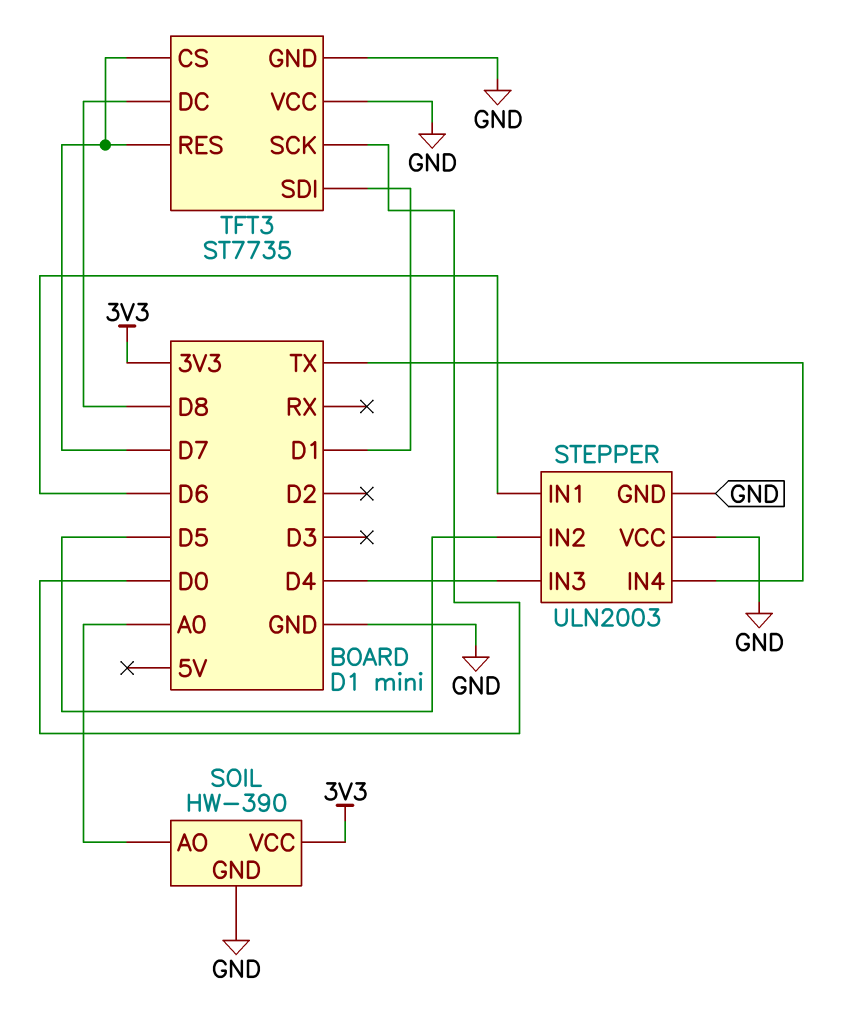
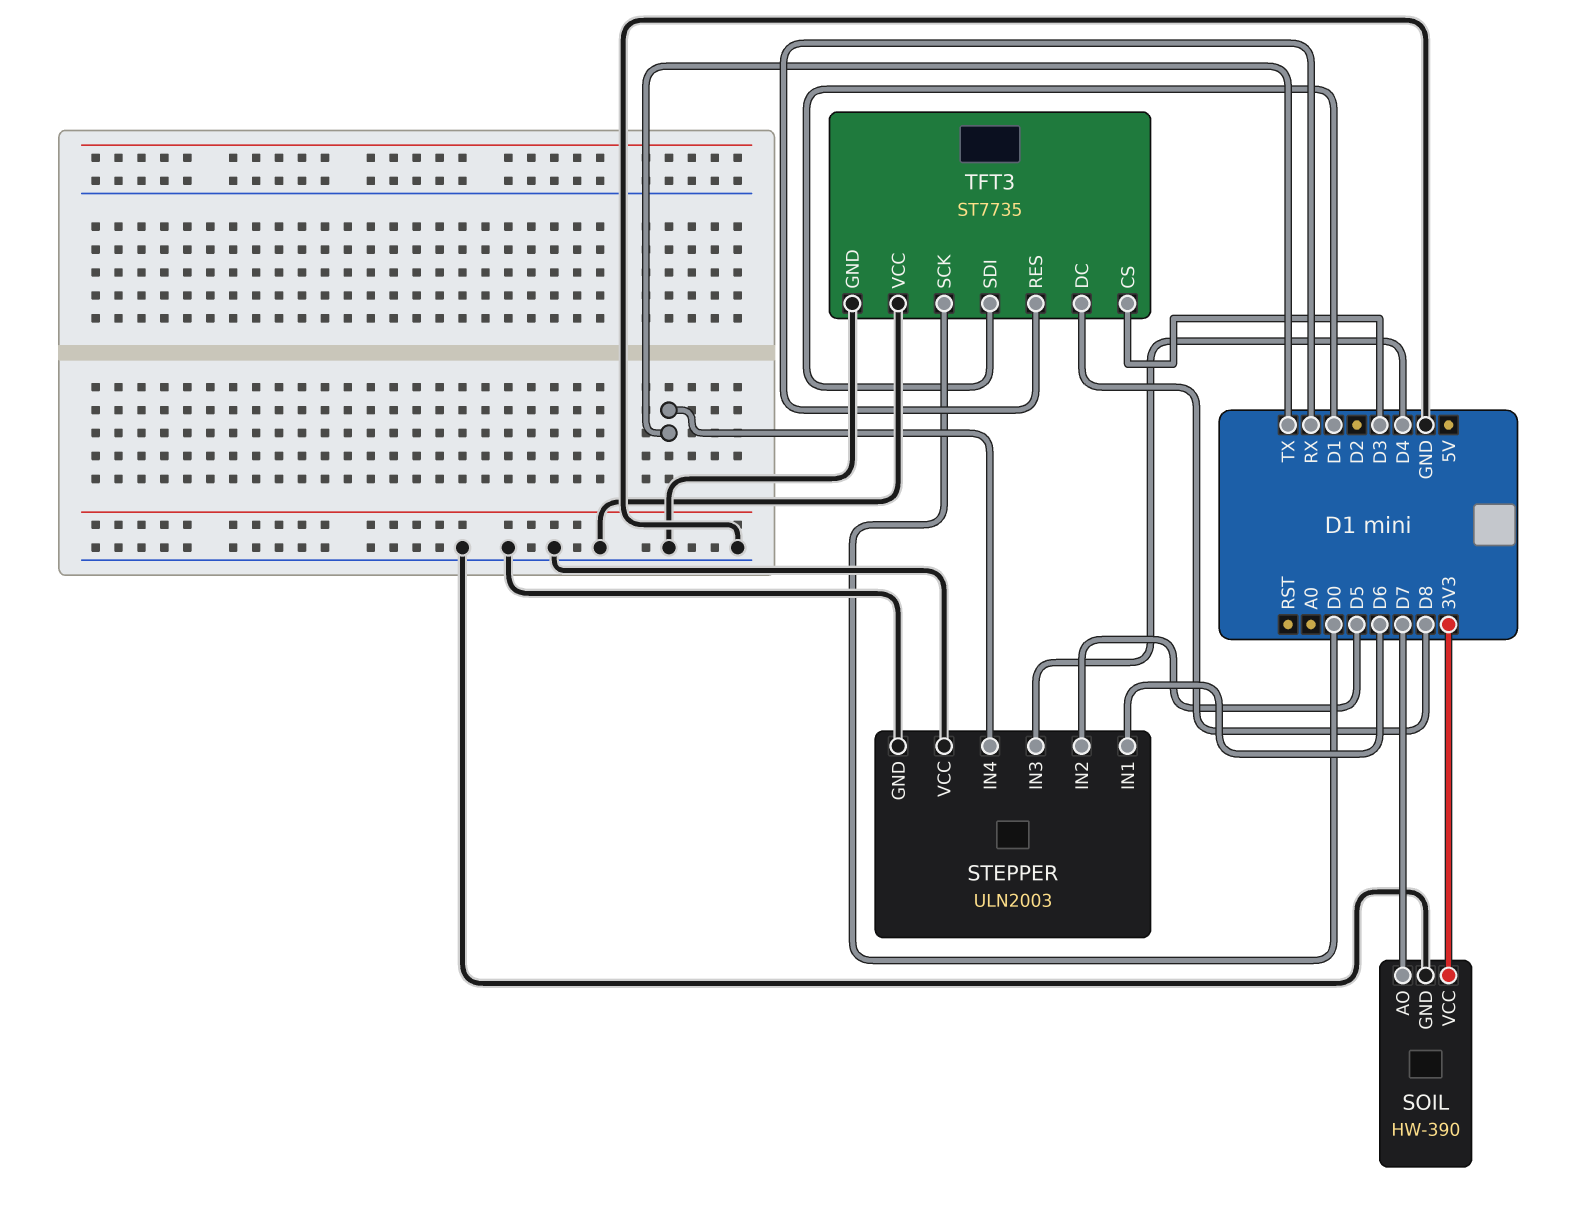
SOIL pin AO: A0 -> D7
TFT3 pin CS: D7 -> D3
TFT3 pin RES: D7 -> RX

